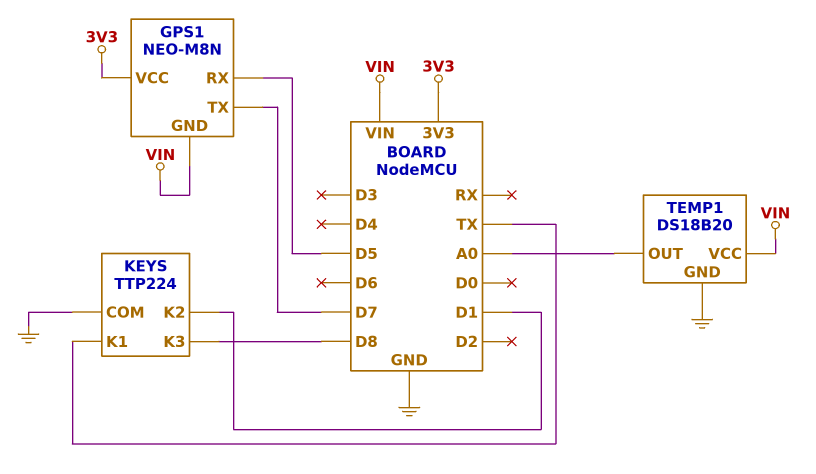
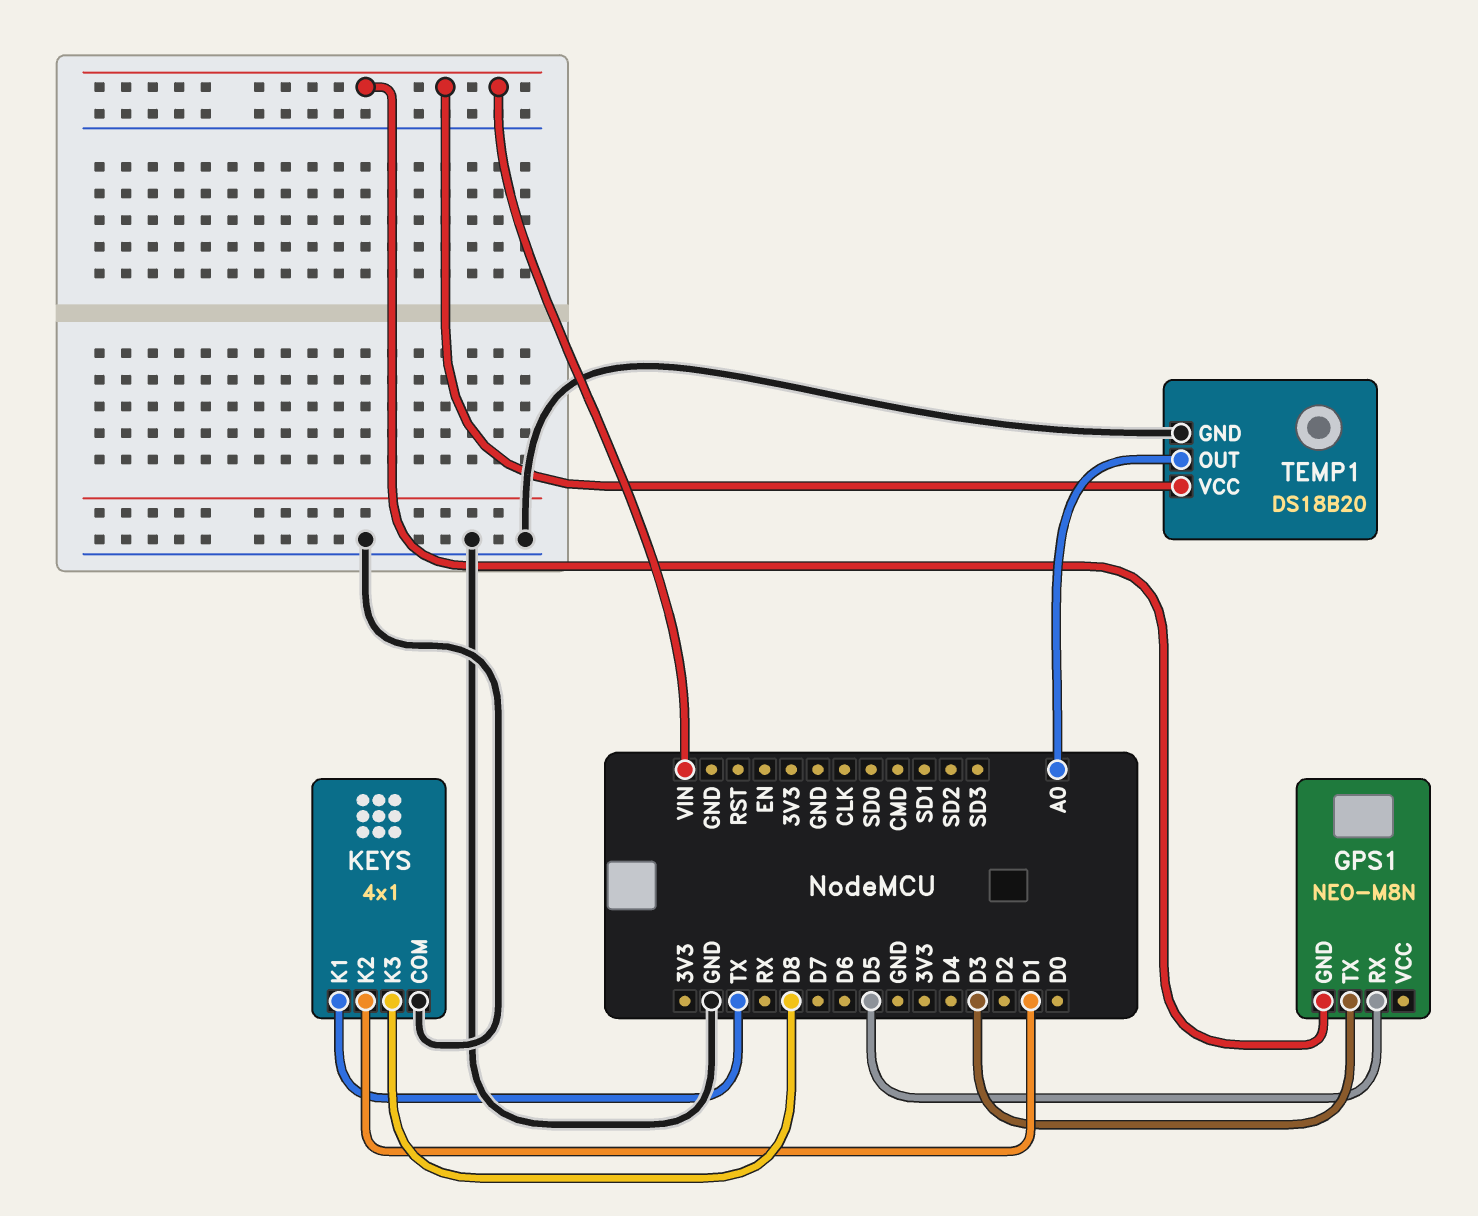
GPS1 pin TX: D7 -> D3
GPS1 pin VCC: 3V3 -> none
KEYS: TTP224 -> 4x1

